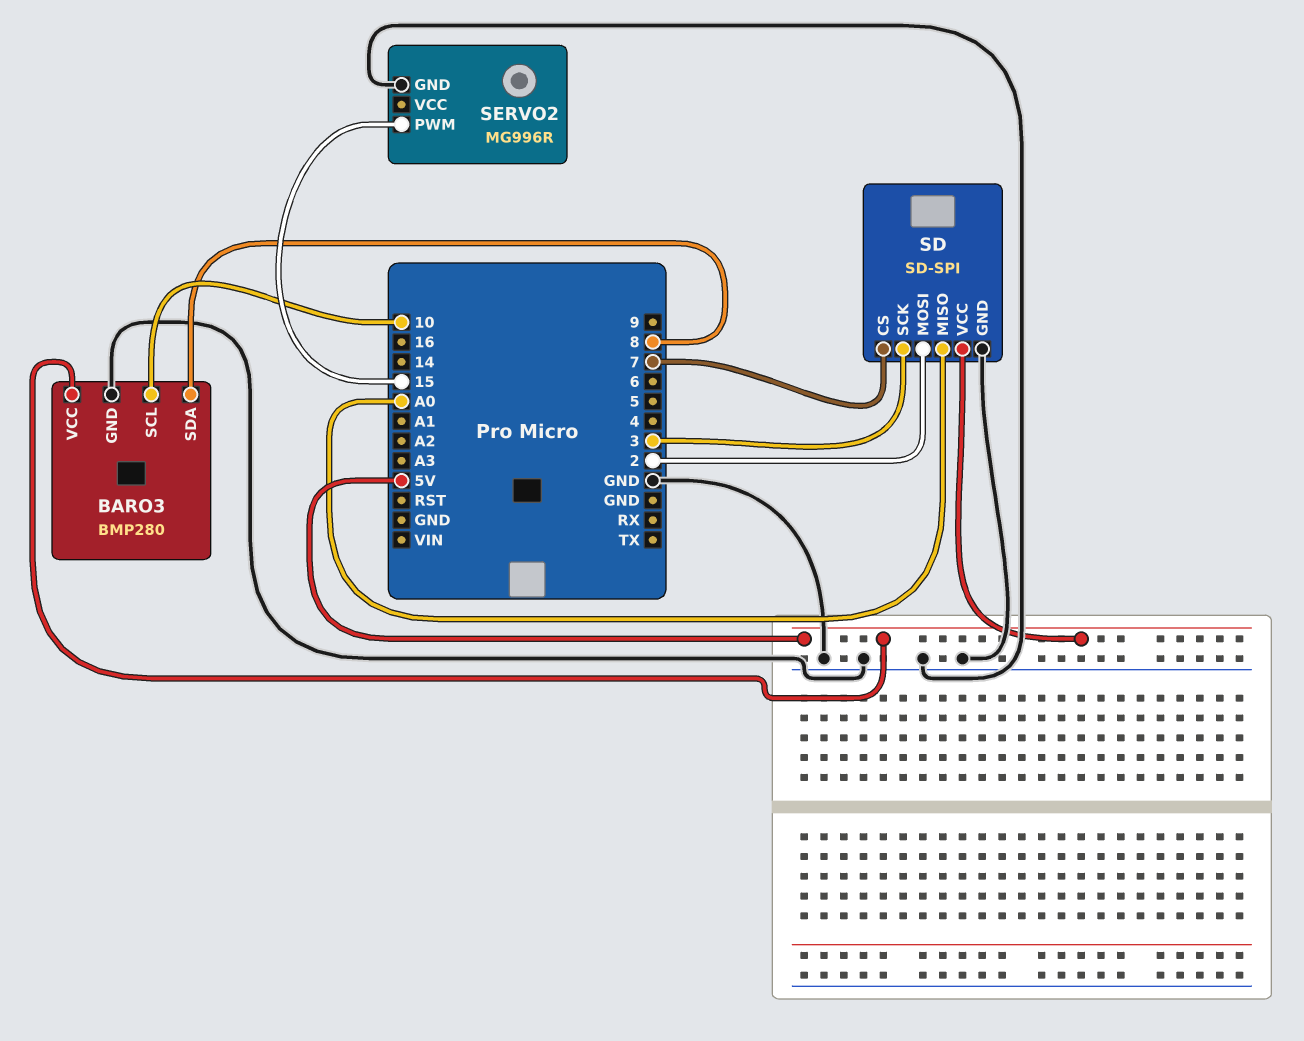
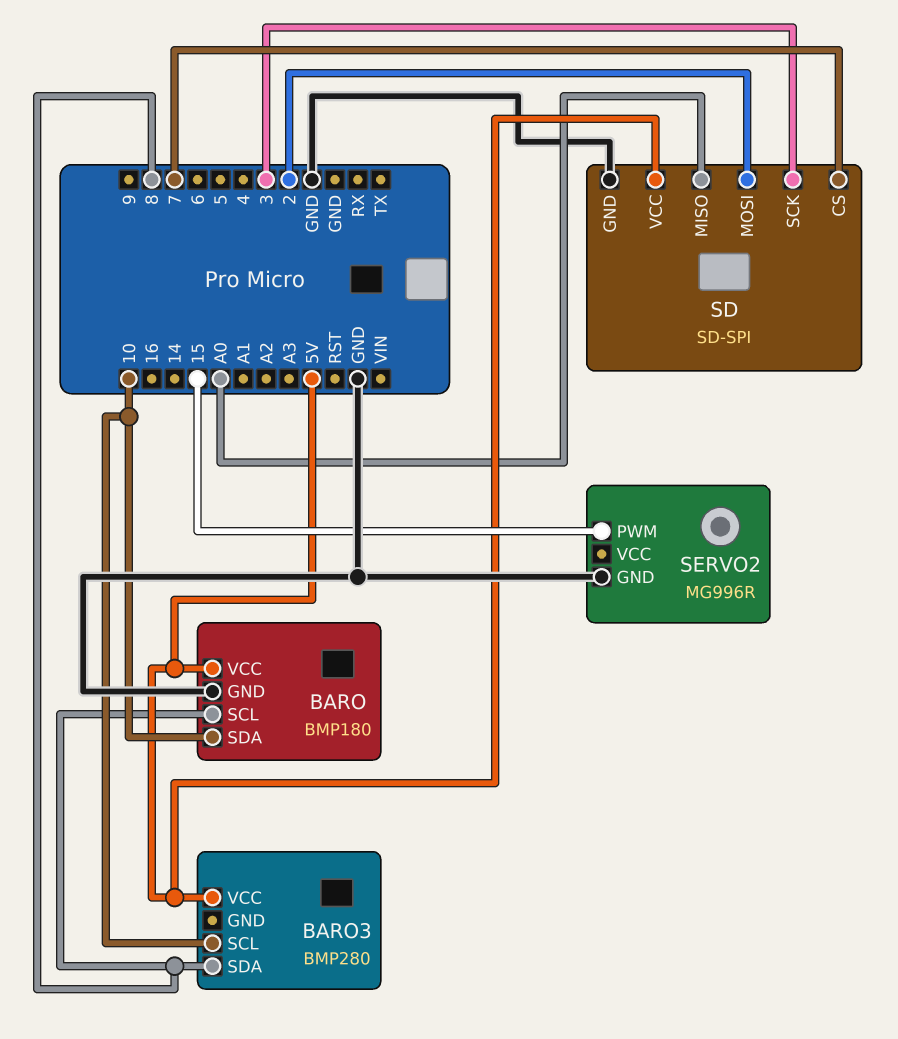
BARO: none -> BMP180
BARO pin GND: none -> GND
BARO pin SCL: none -> 8
BARO pin SDA: none -> 10
BARO pin VCC: none -> 5V
BARO3 pin GND: GND -> none

